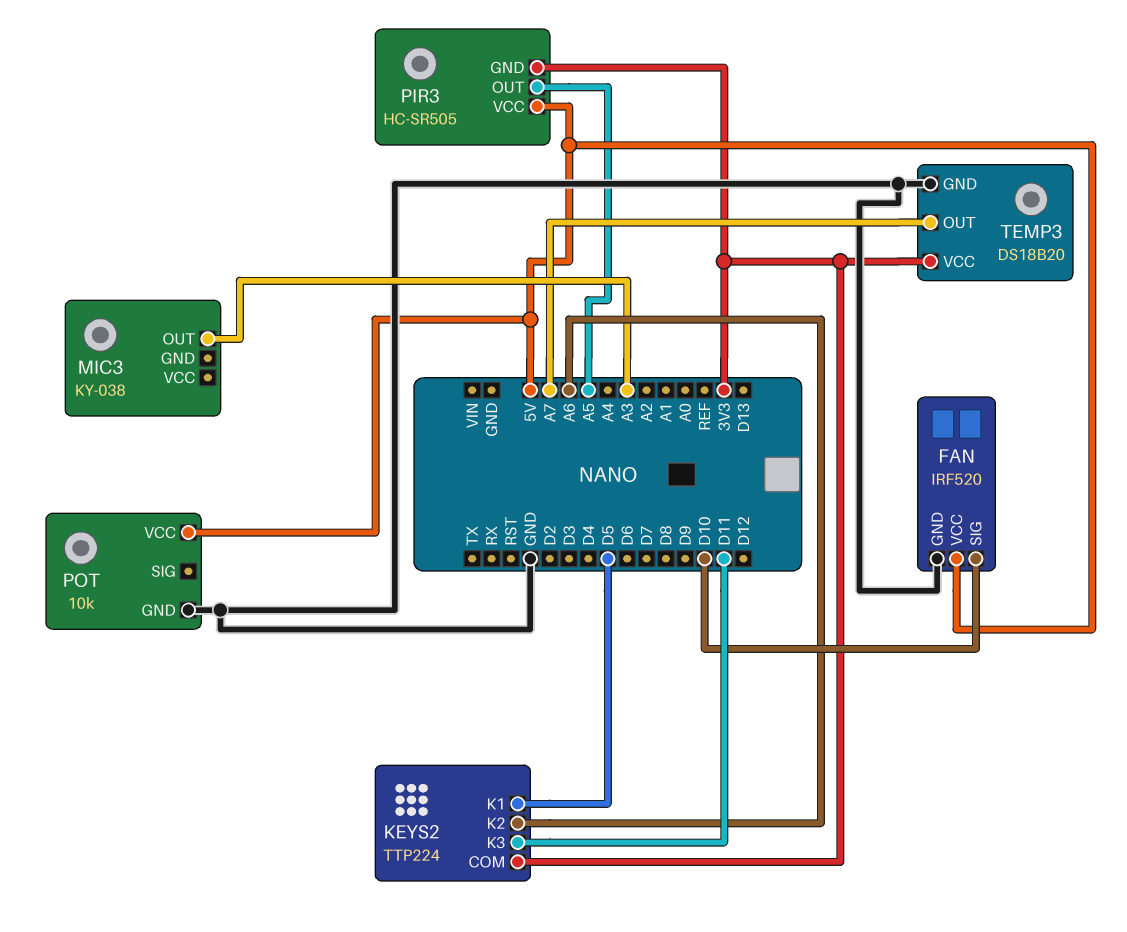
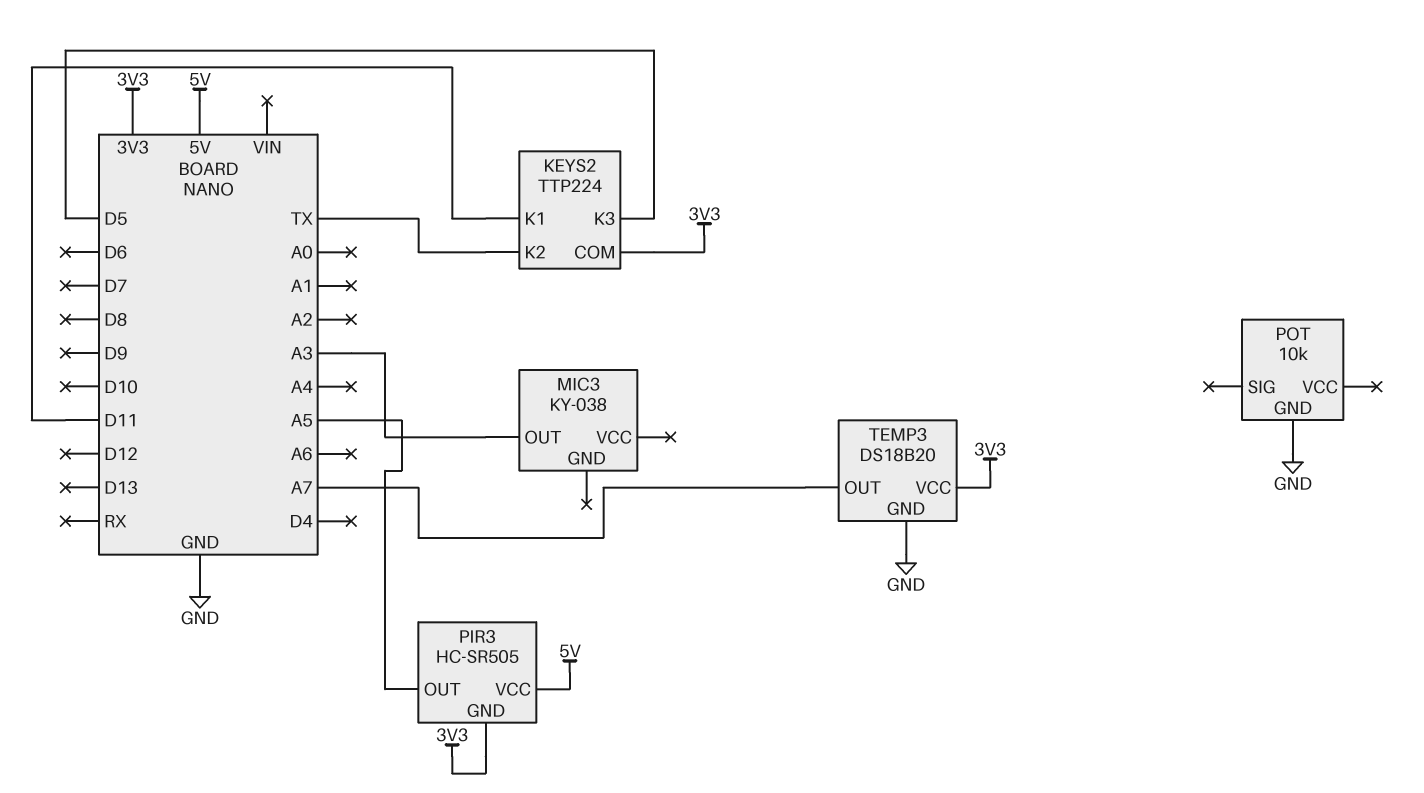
FAN: IRF520 -> none
FAN pin GND: GND -> none
FAN pin SIG: D10 -> none
FAN pin VCC: 5V -> none
KEYS2 pin K1: D5 -> D11
KEYS2 pin K2: A6 -> TX
KEYS2 pin K3: D11 -> D5
POT pin VCC: 5V -> none

